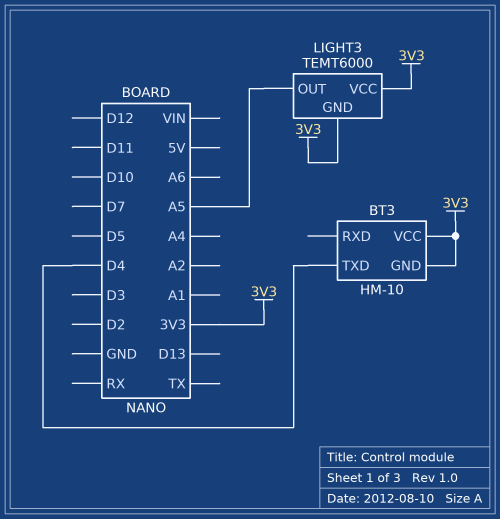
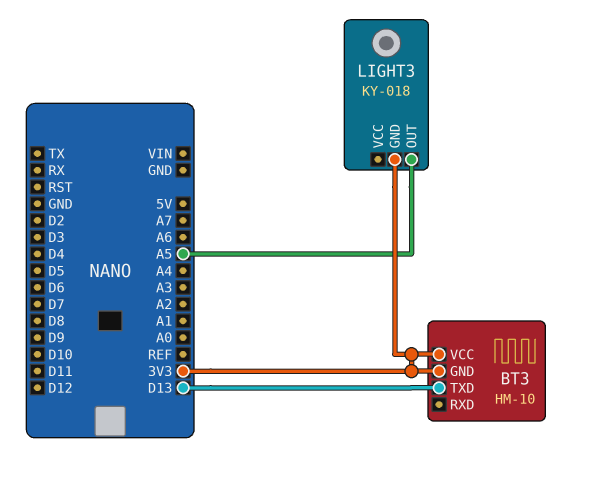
BT3 pin TXD: D4 -> D13
LIGHT3: TEMT6000 -> KY-018
LIGHT3 pin VCC: 3V3 -> none

